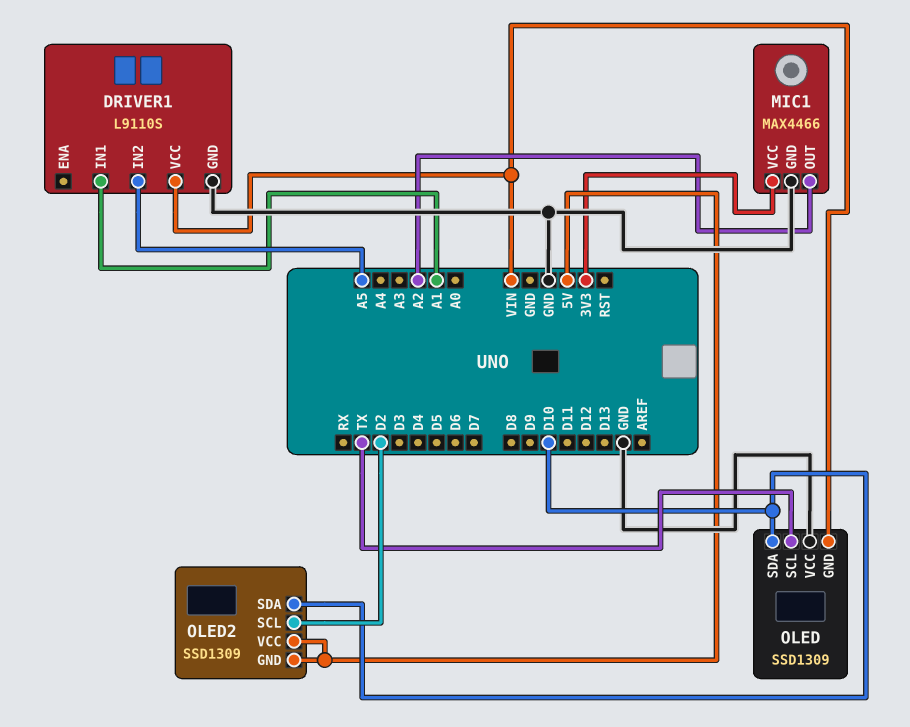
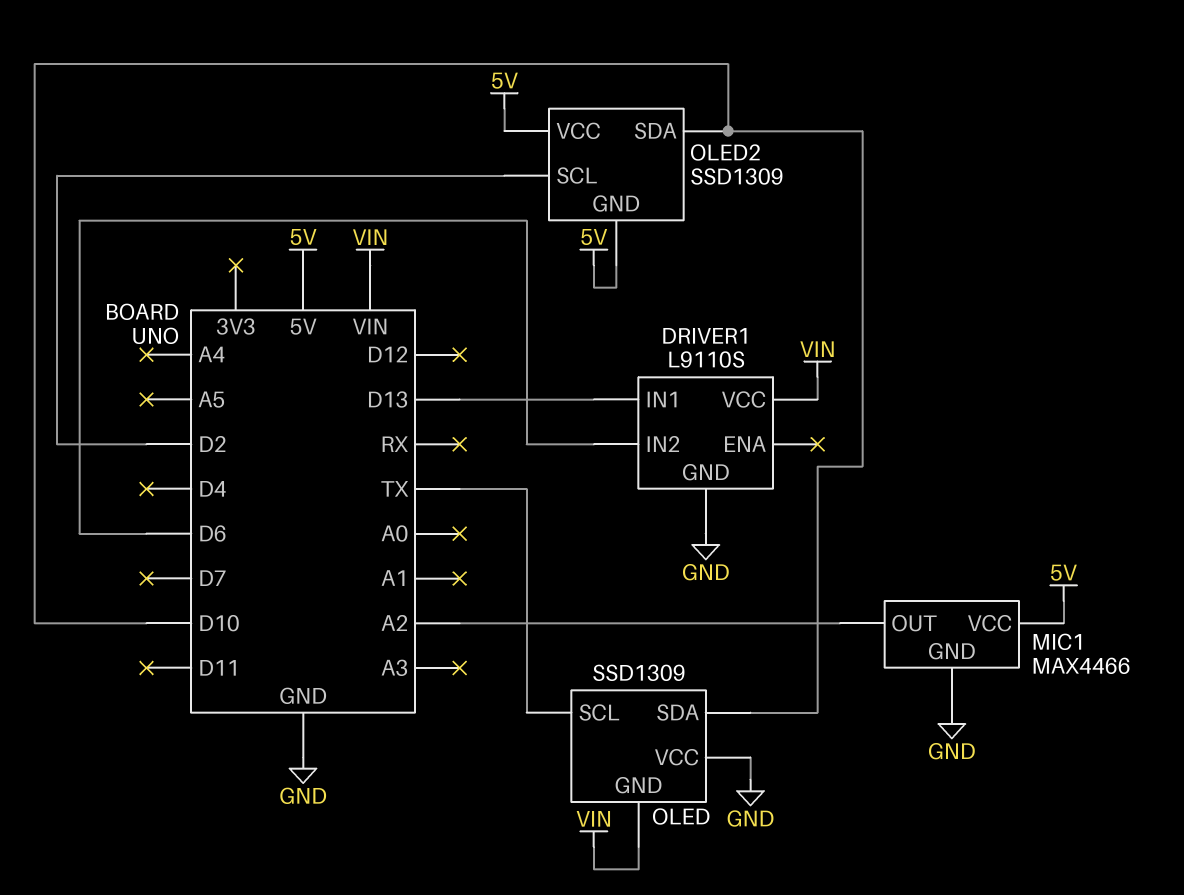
DRIVER1 pin IN1: A1 -> D13
DRIVER1 pin IN2: A5 -> D6
MIC1 pin VCC: 3V3 -> 5V

